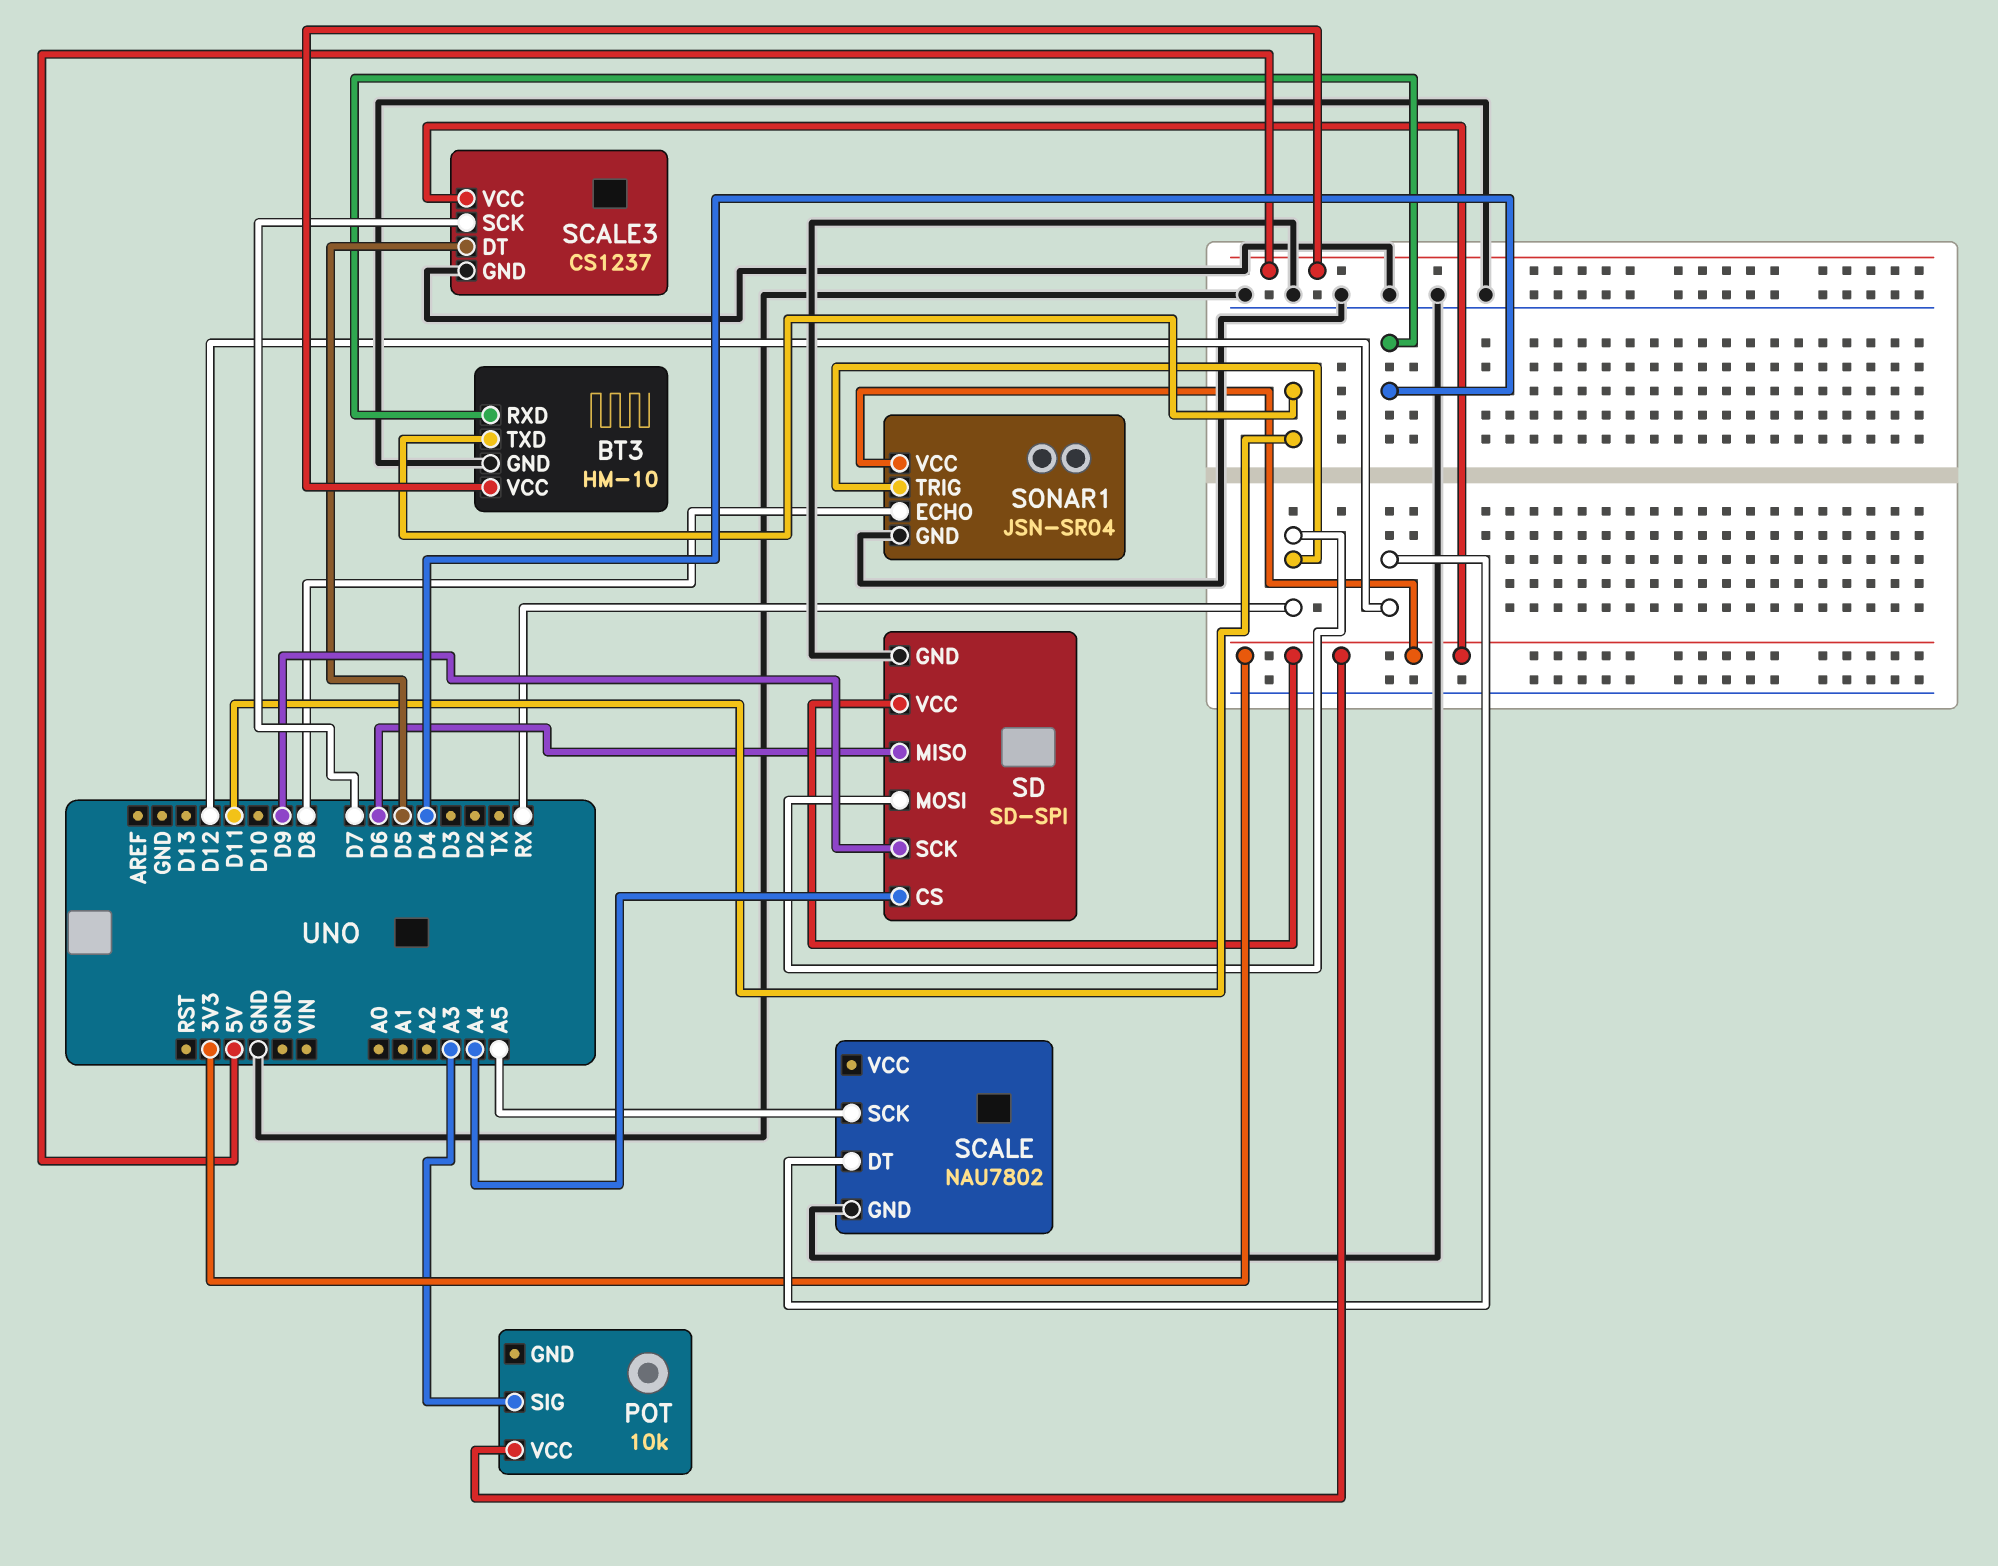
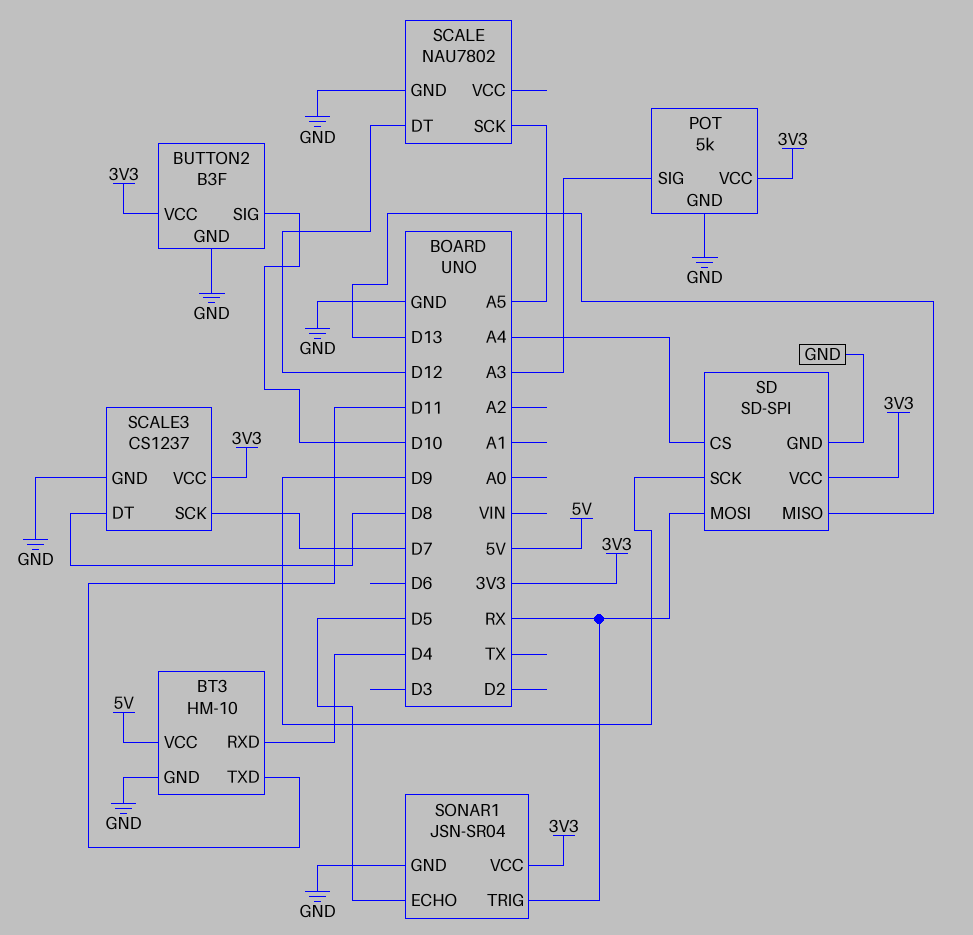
BUTTON2: none -> B3F
BUTTON2 pin GND: none -> GND
BUTTON2 pin SIG: none -> D10
BUTTON2 pin VCC: none -> 3V3
POT: 10k -> 5k
POT pin GND: none -> GND
SCALE3 pin DT: D5 -> D8
SD pin MISO: D6 -> D13
SONAR1 pin ECHO: D8 -> D5

